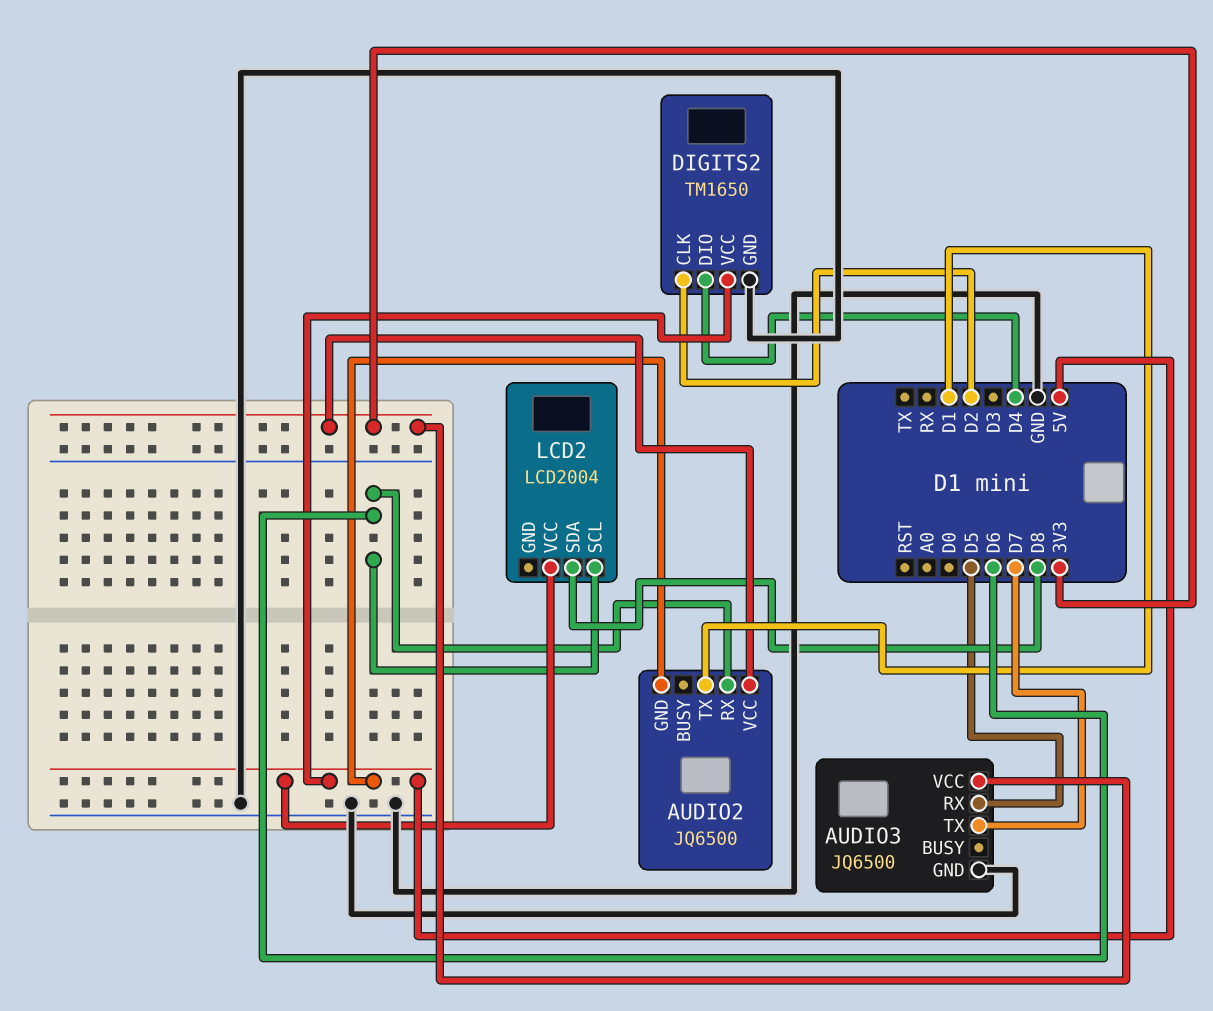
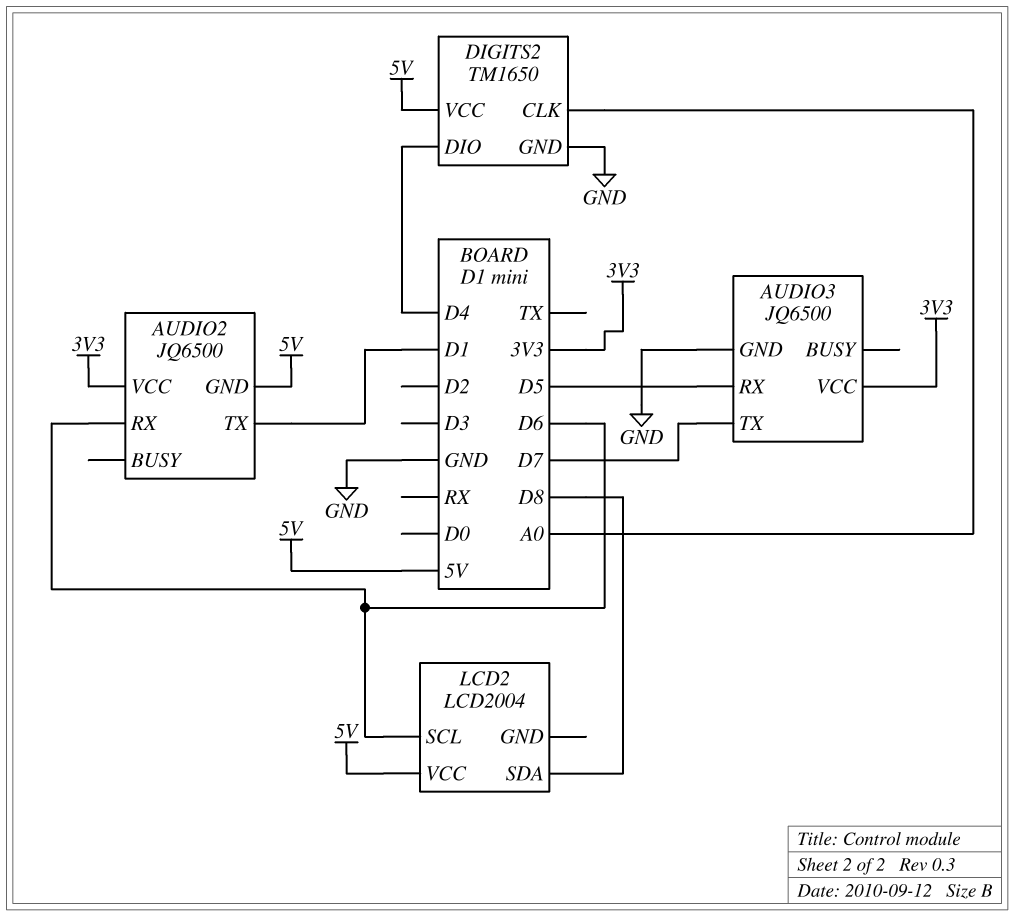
DIGITS2 pin CLK: D2 -> A0

